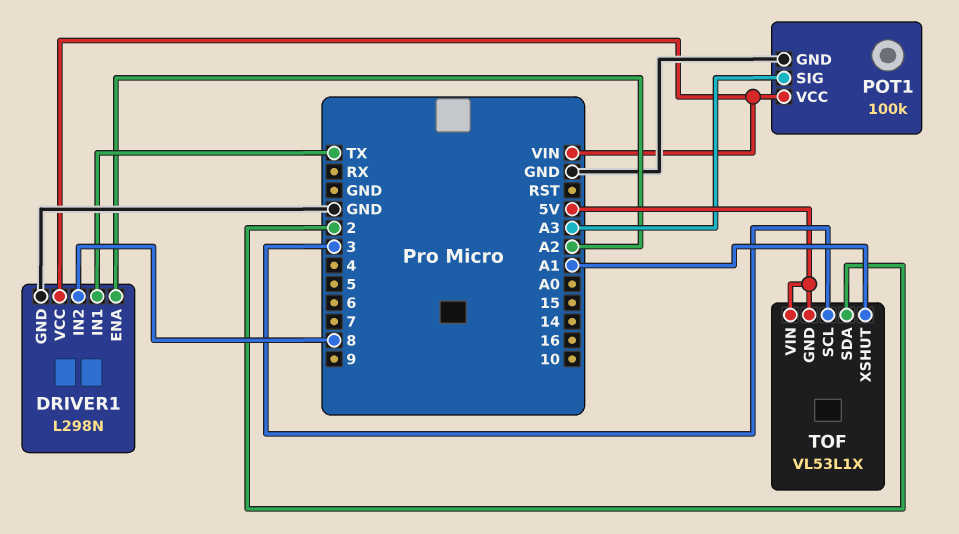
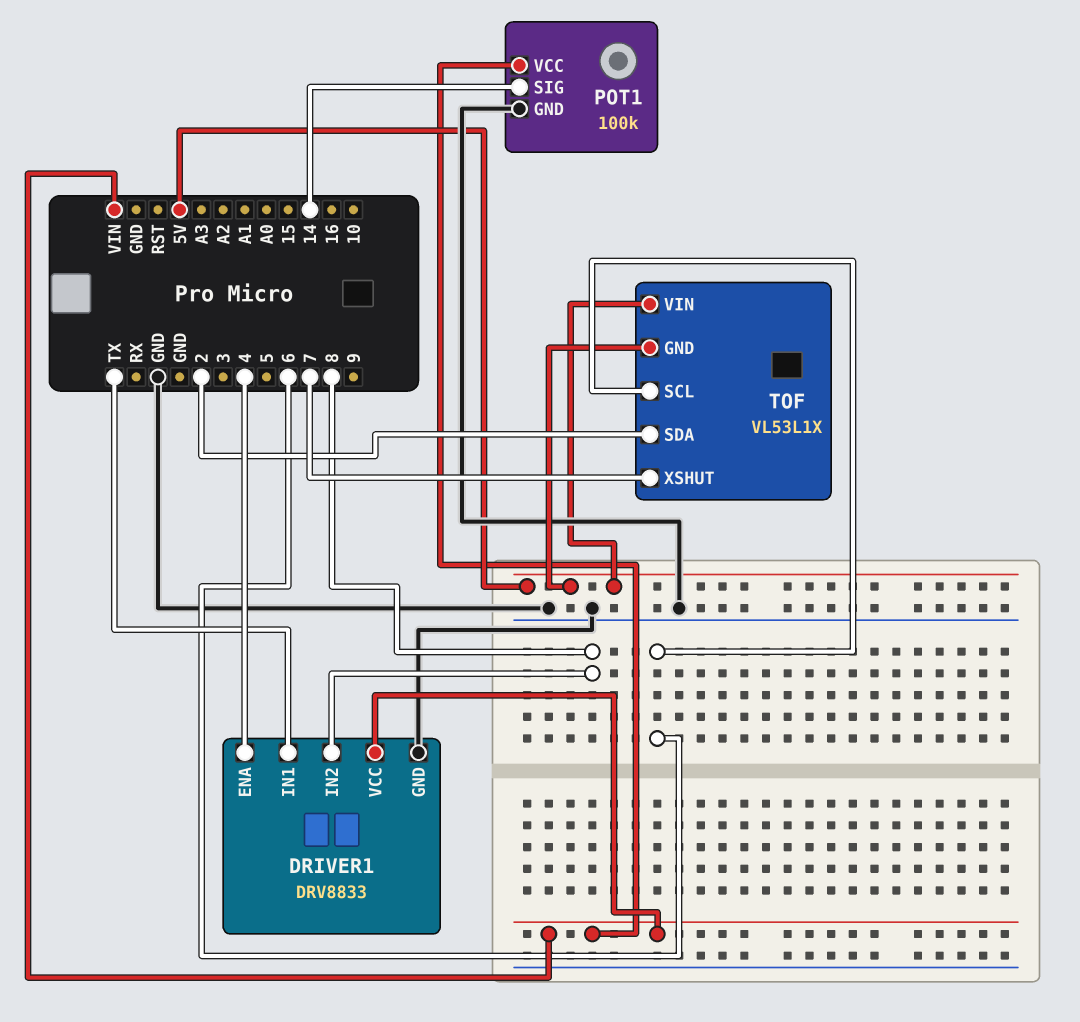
DRIVER1: L298N -> DRV8833
DRIVER1 pin ENA: A2 -> 4
POT1 pin SIG: A3 -> 14
TOF pin SCL: 3 -> 6
TOF pin XSHUT: A1 -> 7

